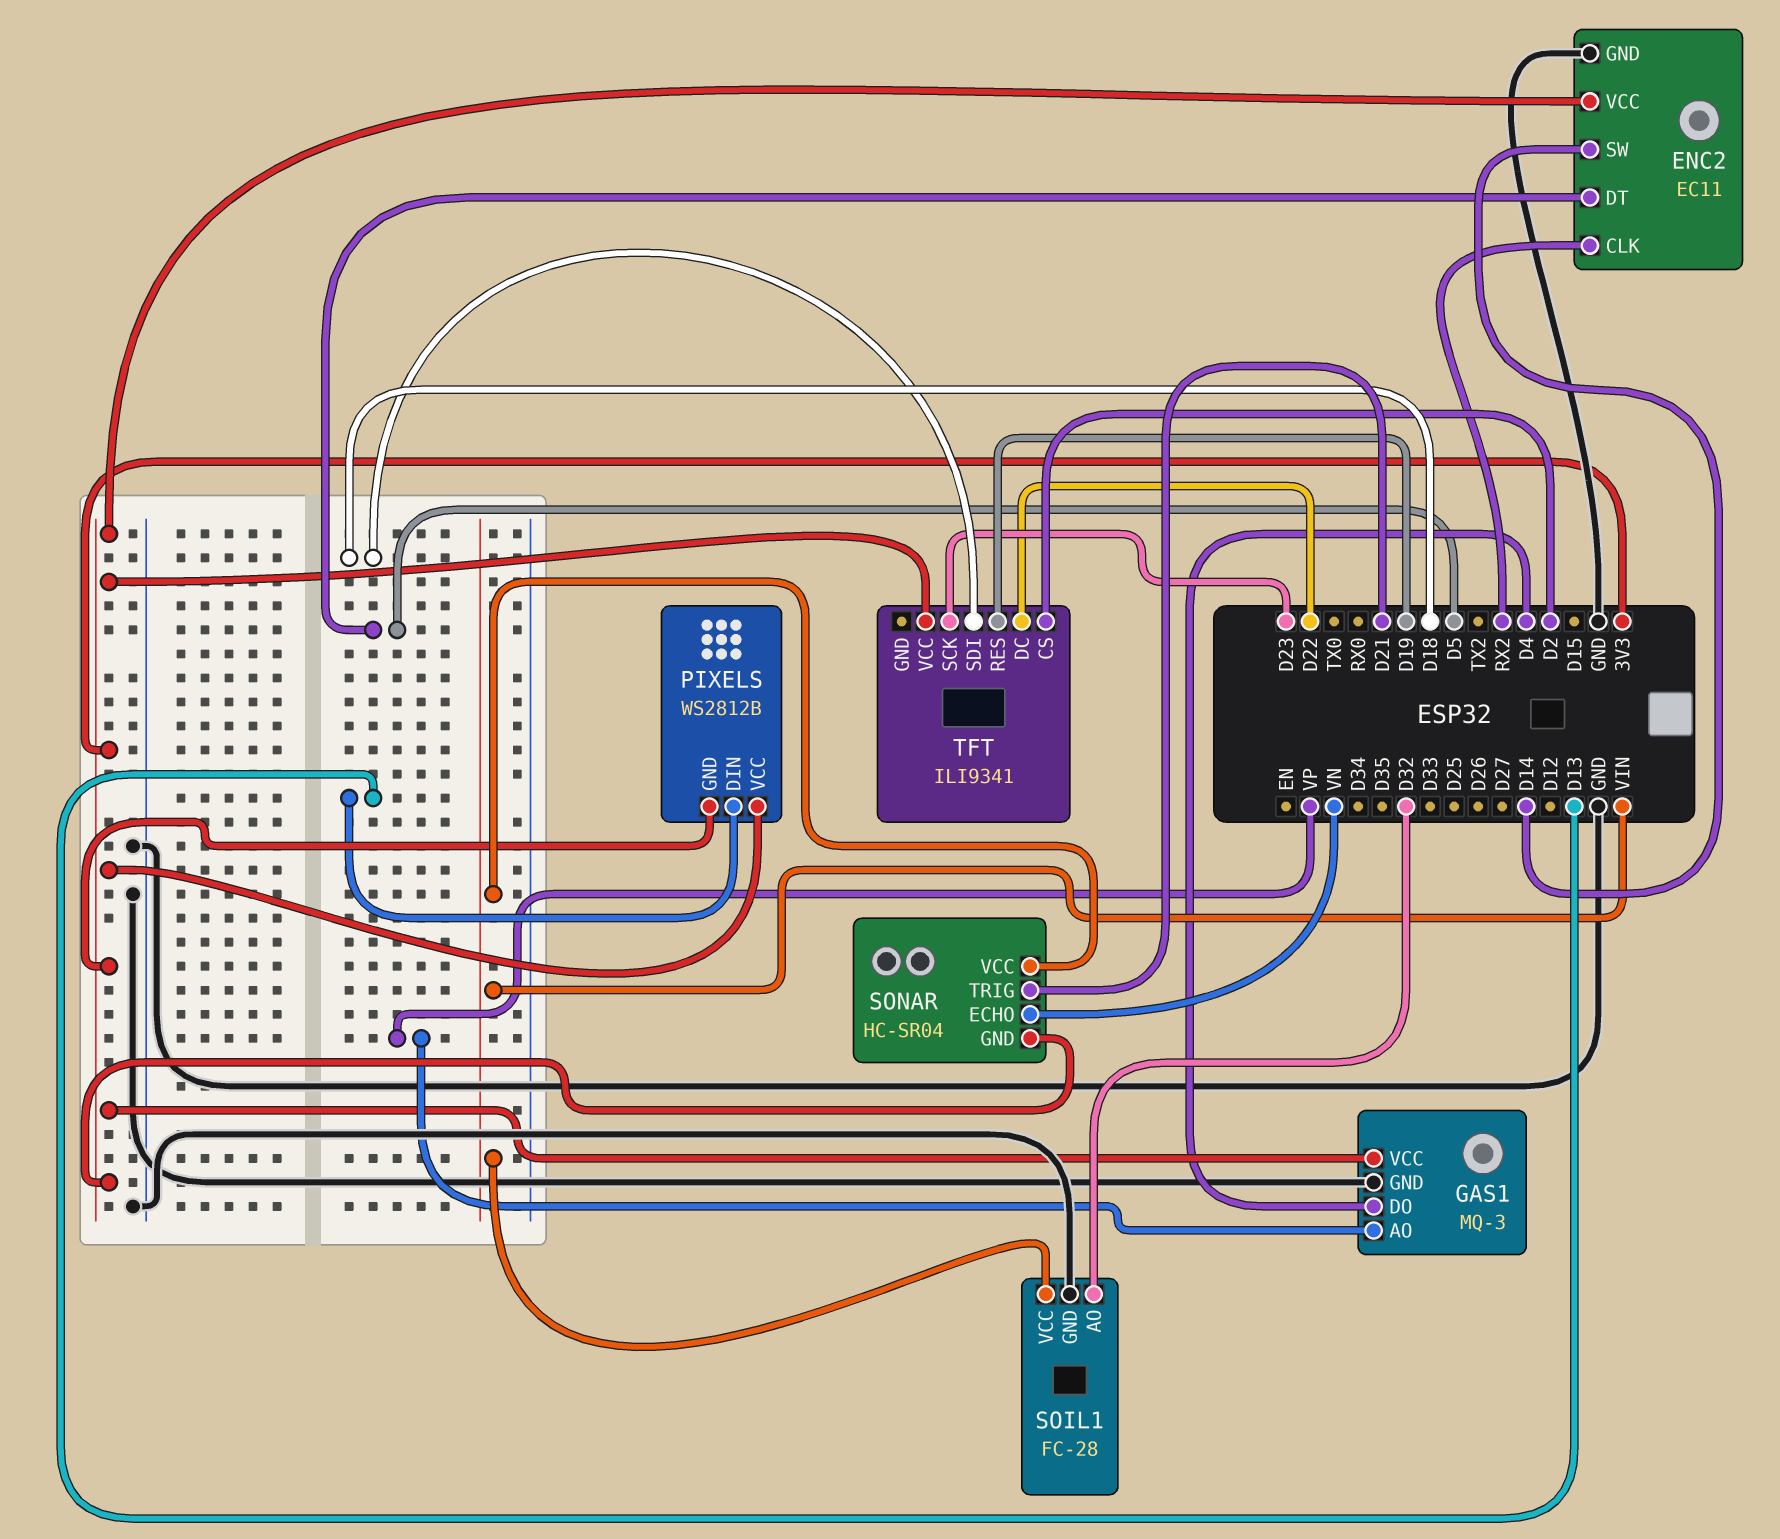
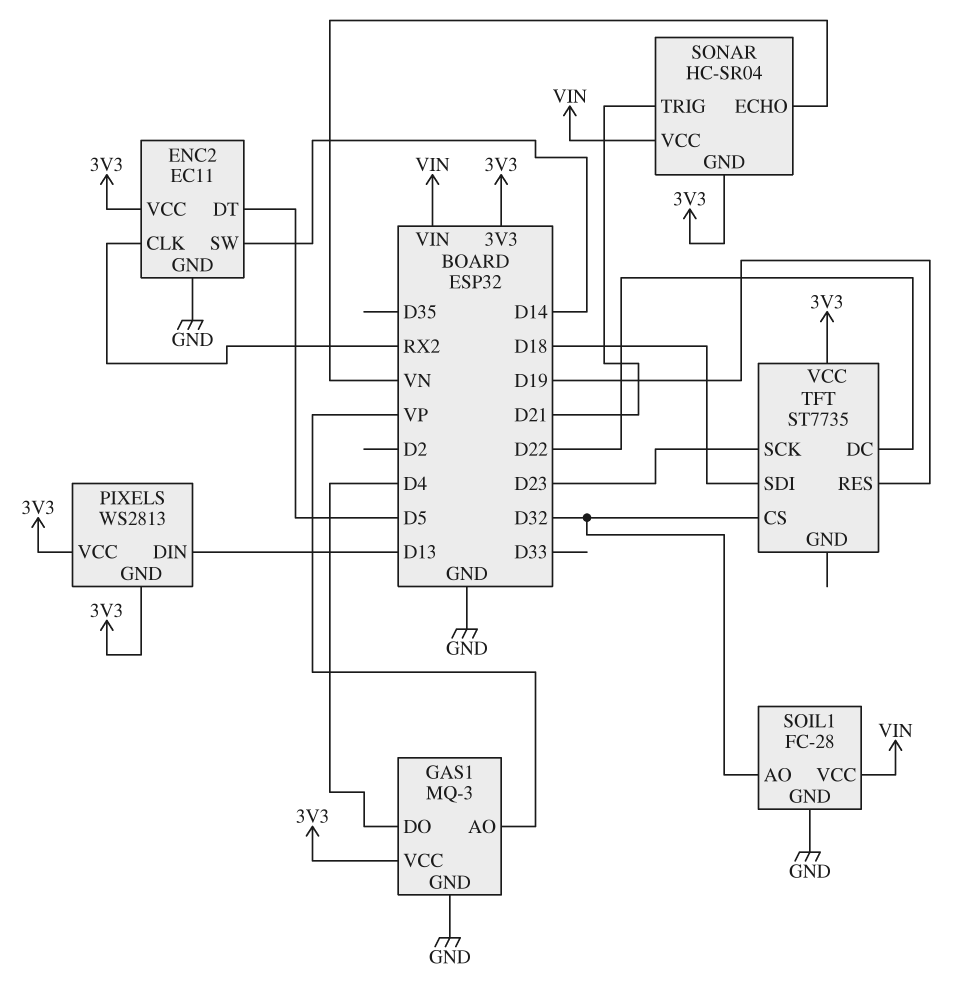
PIXELS: WS2812B -> WS2813
TFT: ILI9341 -> ST7735
TFT pin CS: D2 -> D32

